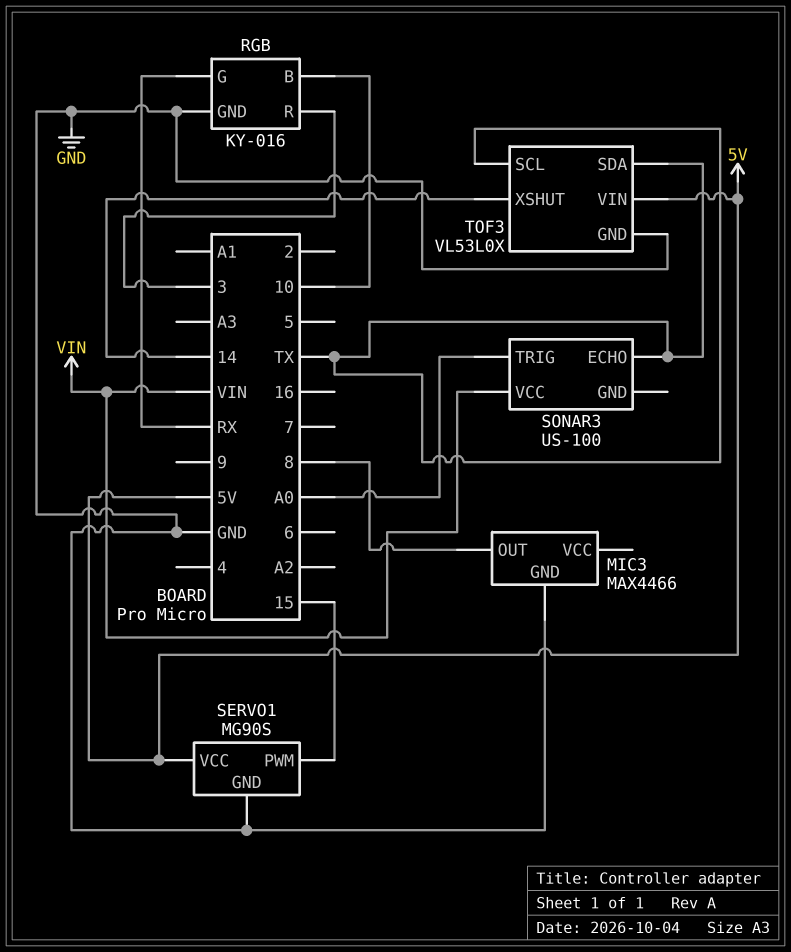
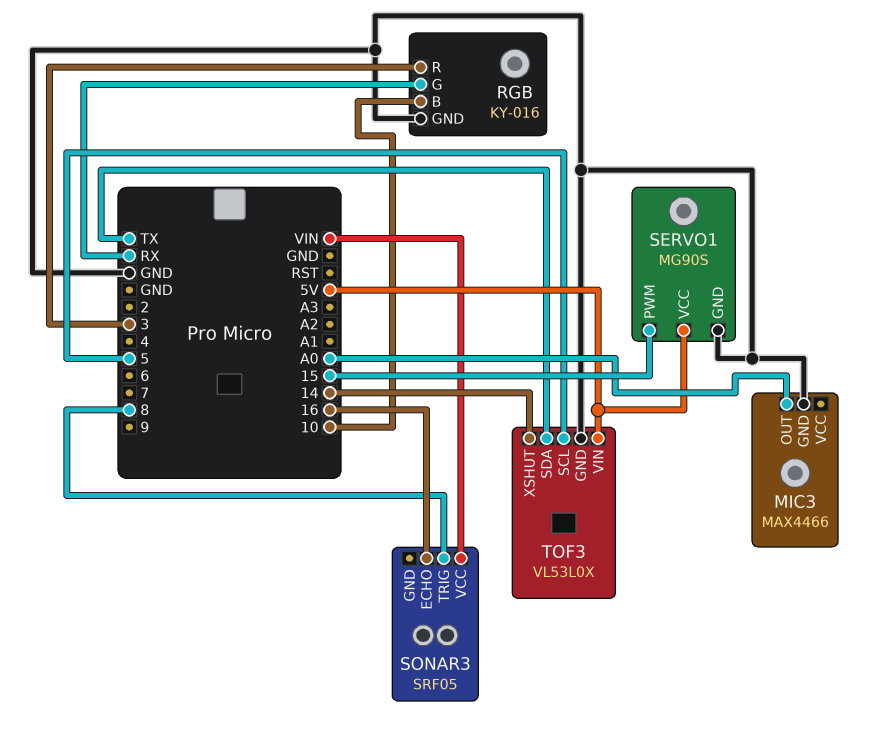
MIC3 pin OUT: 8 -> A0
SONAR3: US-100 -> SRF05
SONAR3 pin ECHO: TX -> 16
SONAR3 pin TRIG: A0 -> 8
TOF3 pin SCL: TX -> 5

